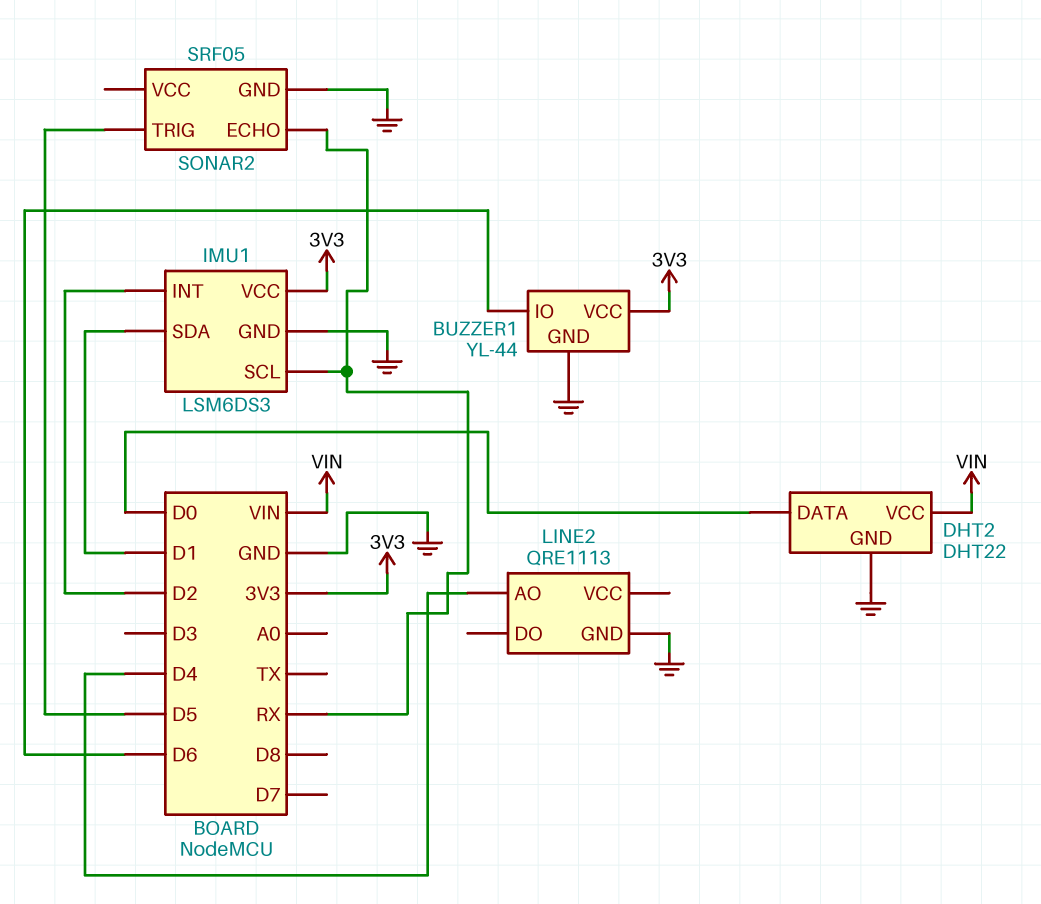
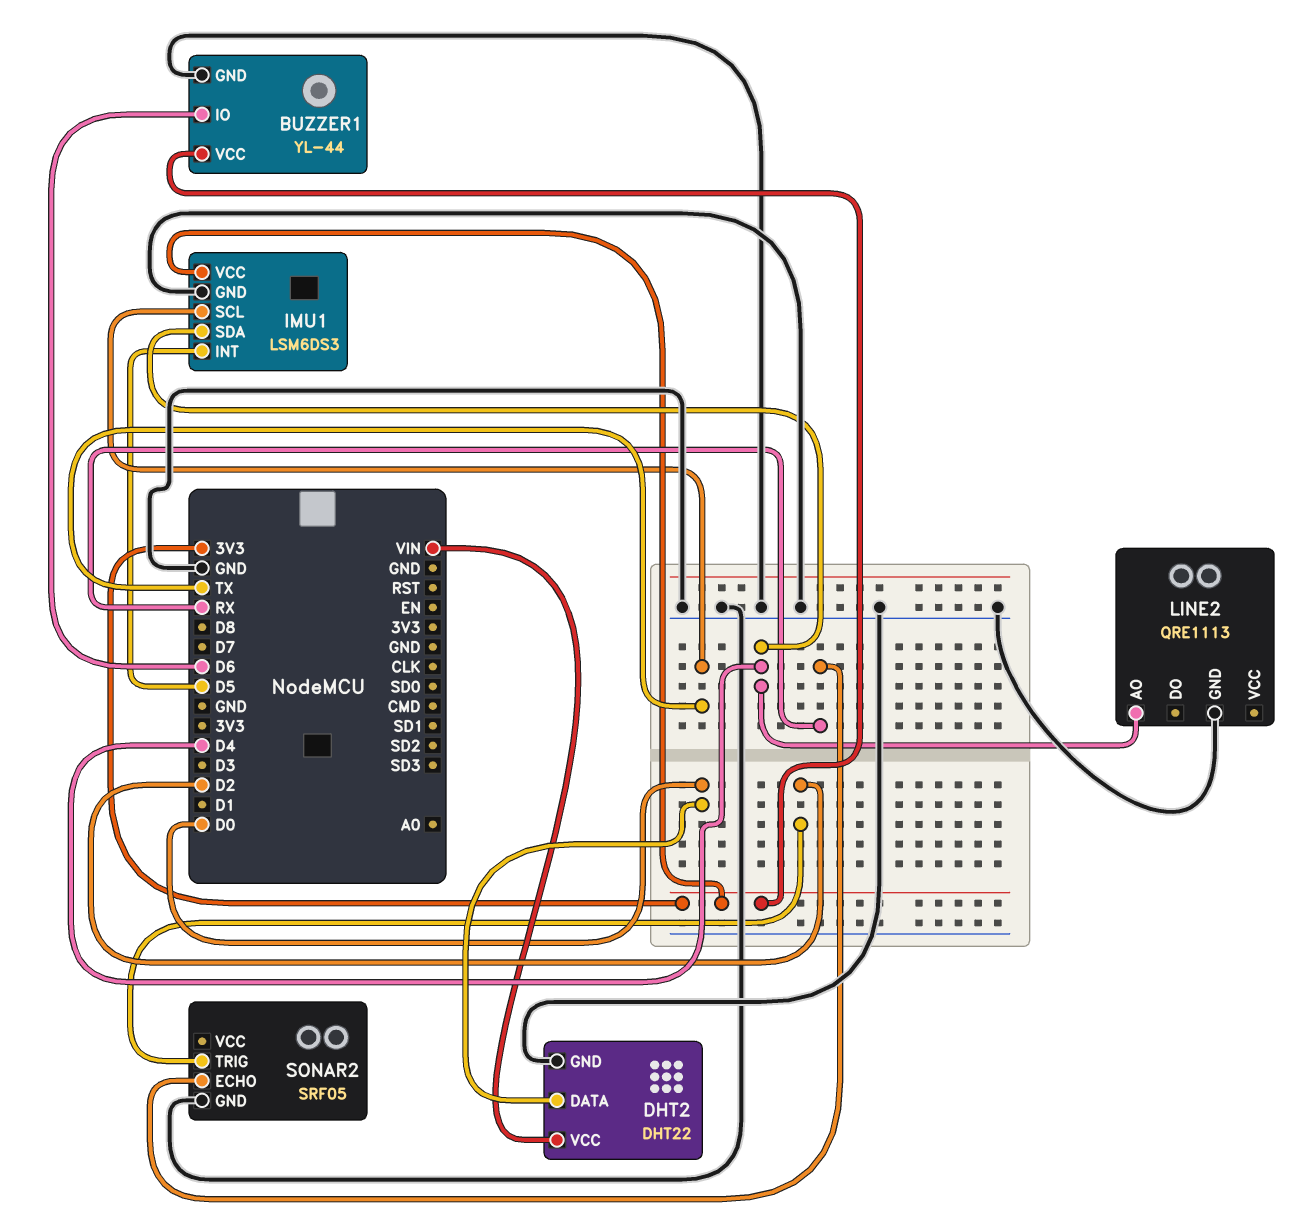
IMU1 pin INT: D2 -> D5
IMU1 pin SCL: RX -> TX
IMU1 pin SDA: D1 -> D4
SONAR2 pin TRIG: D5 -> D2

